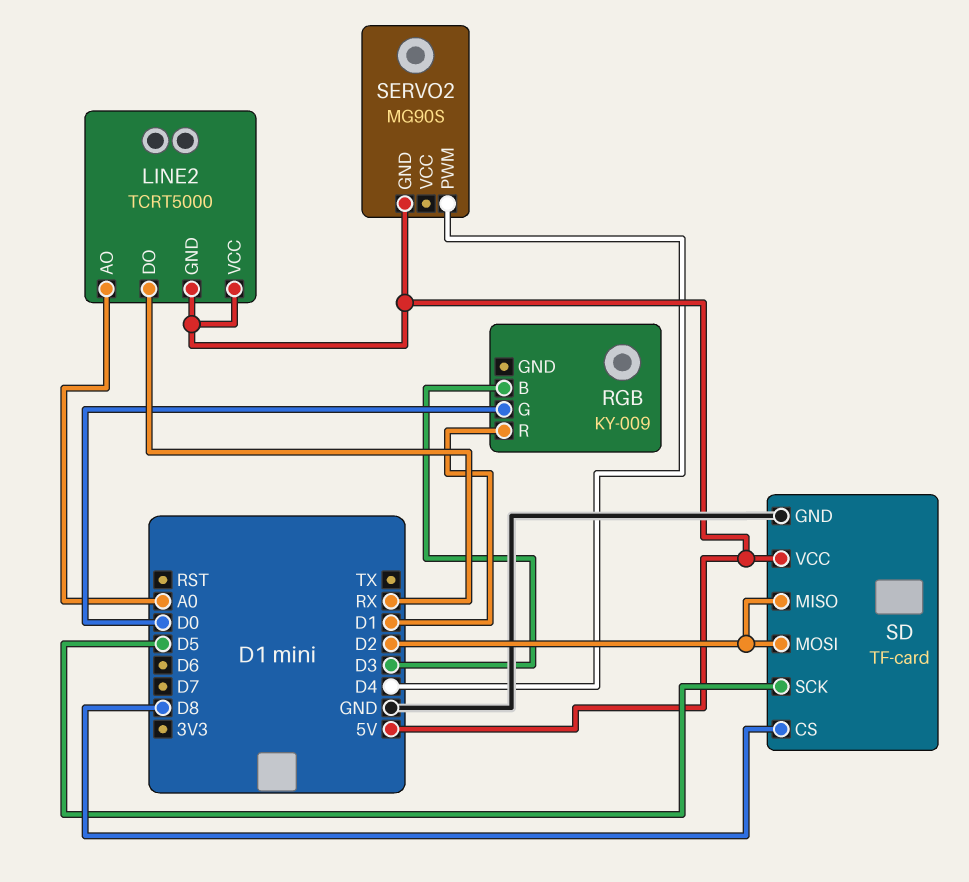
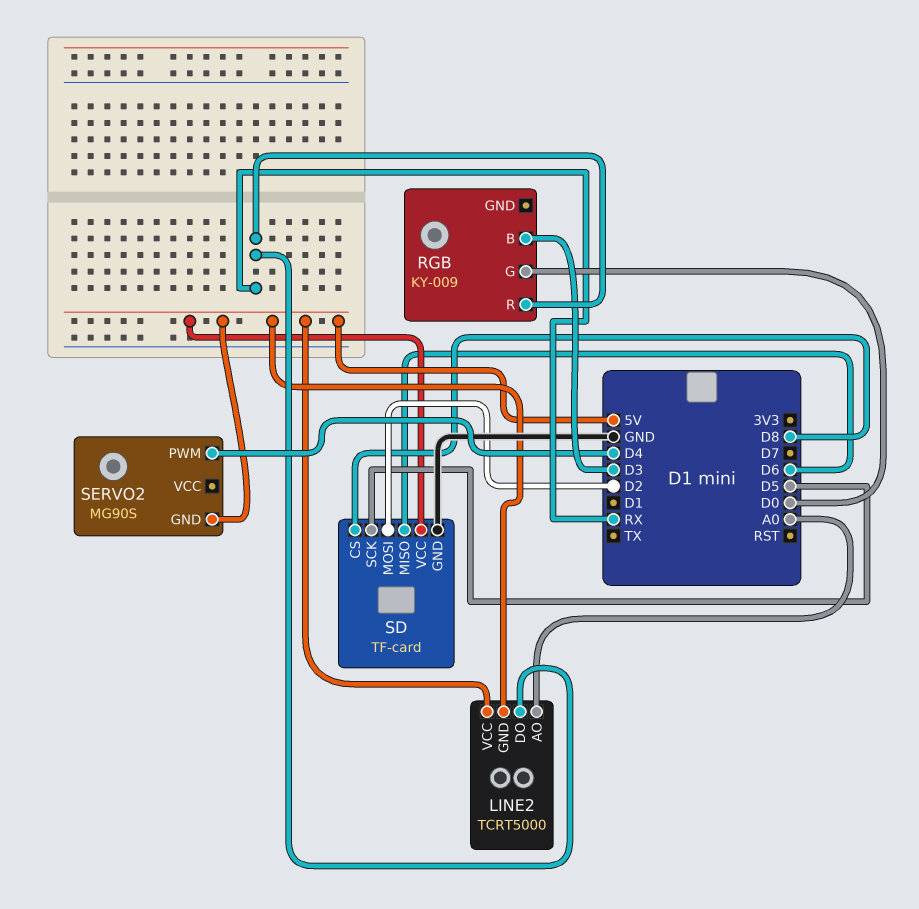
RGB pin R: D1 -> RX
SD pin MISO: D2 -> D6

